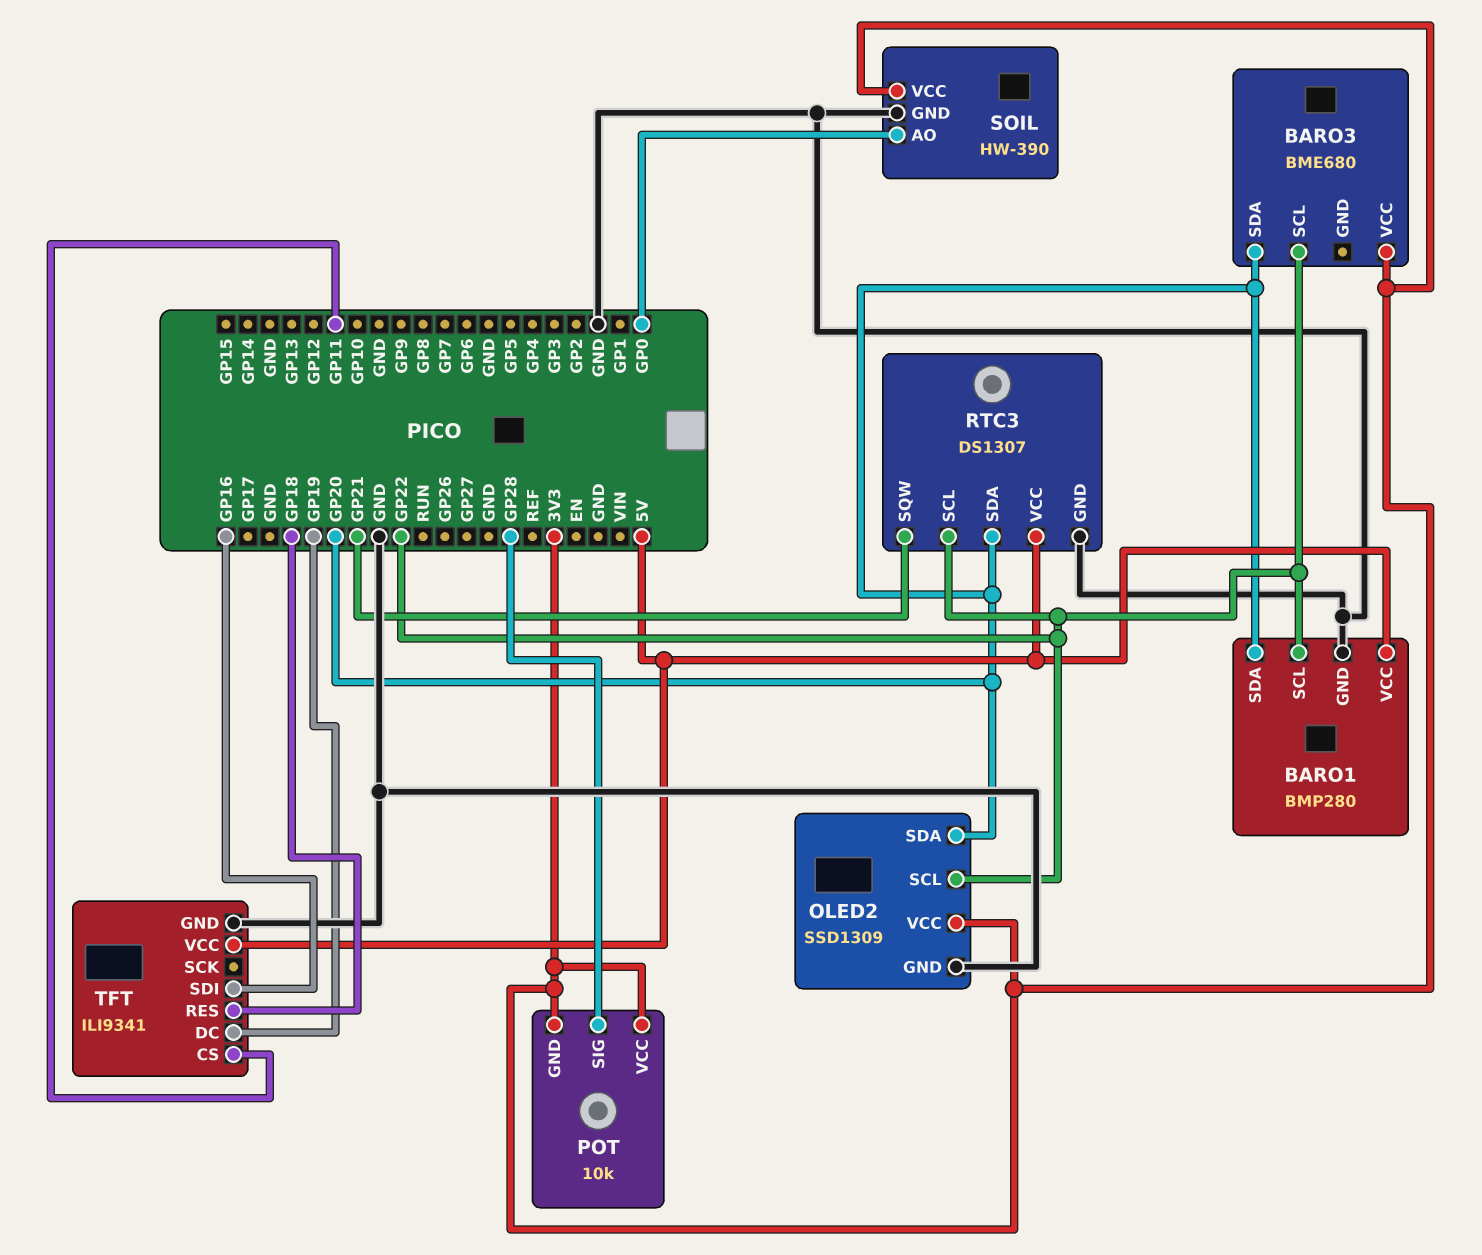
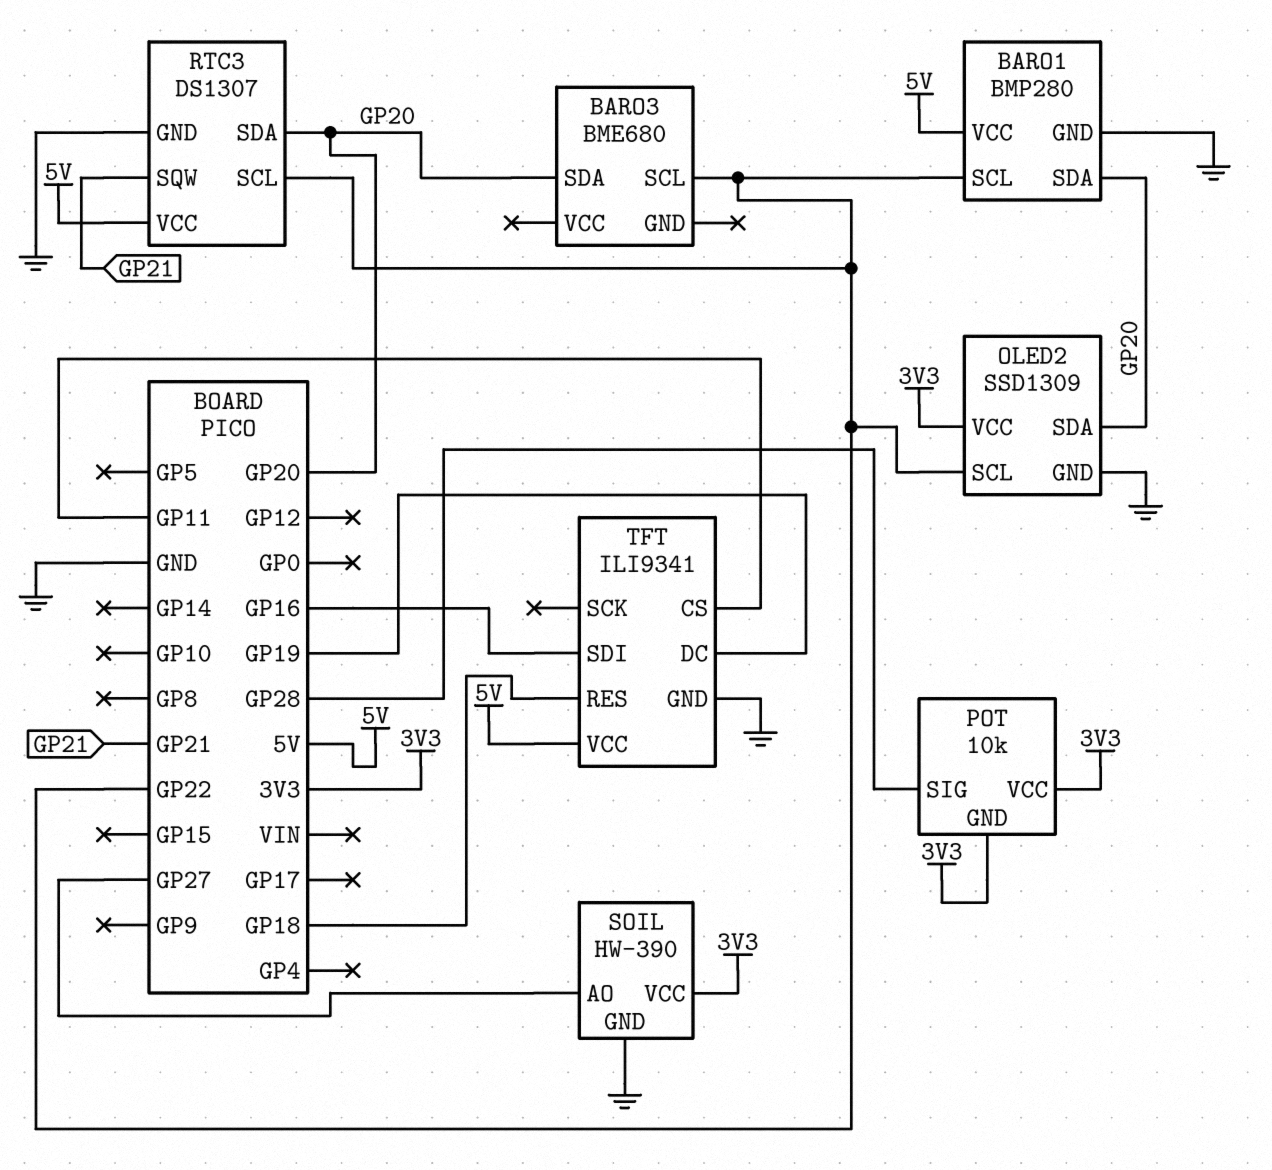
BARO3 pin VCC: 3V3 -> none
SOIL pin AO: GP0 -> GP27

